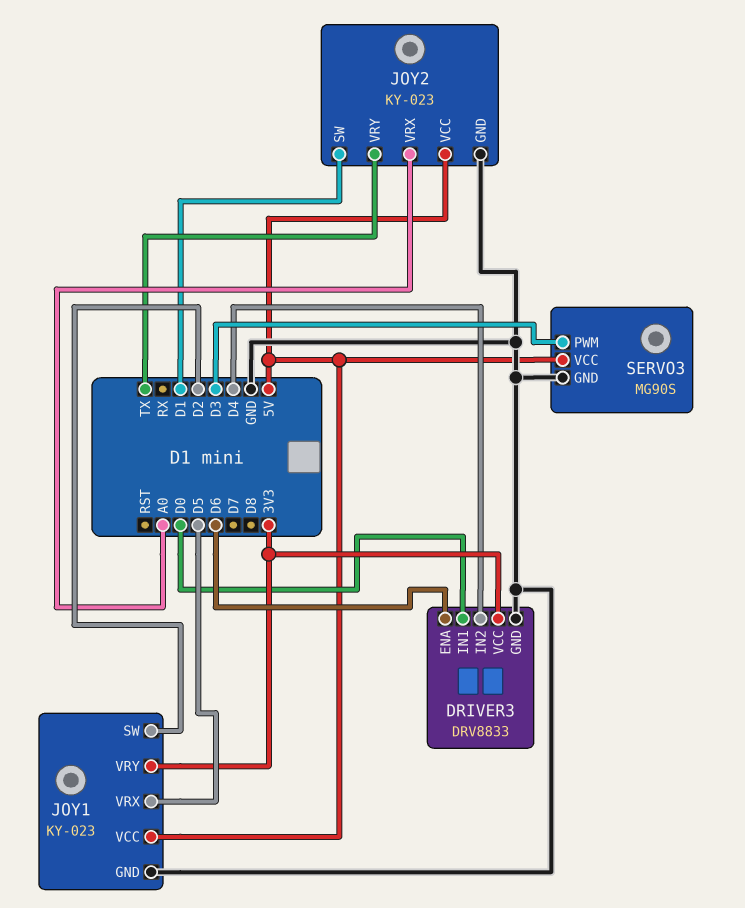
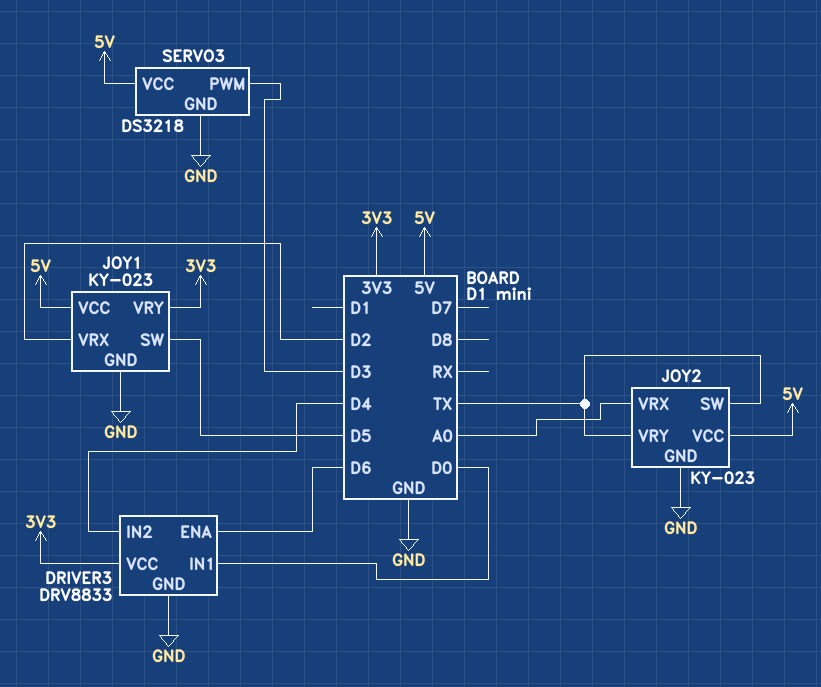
JOY1 pin SW: D2 -> D5
JOY1 pin VRX: D5 -> D2
JOY2 pin SW: D1 -> TX
SERVO3: MG90S -> DS3218

